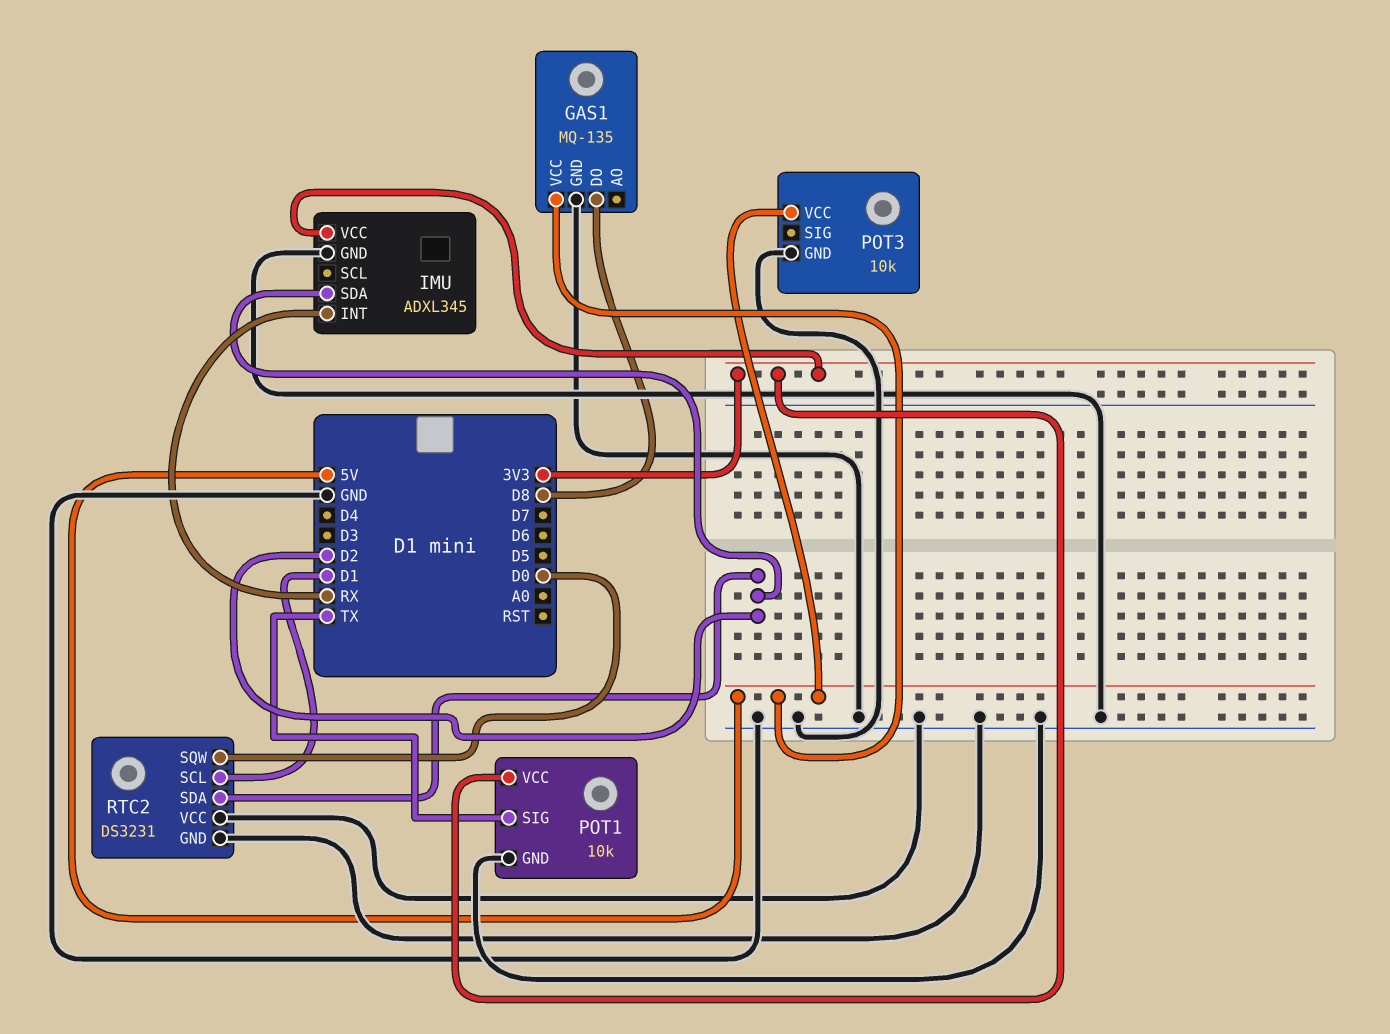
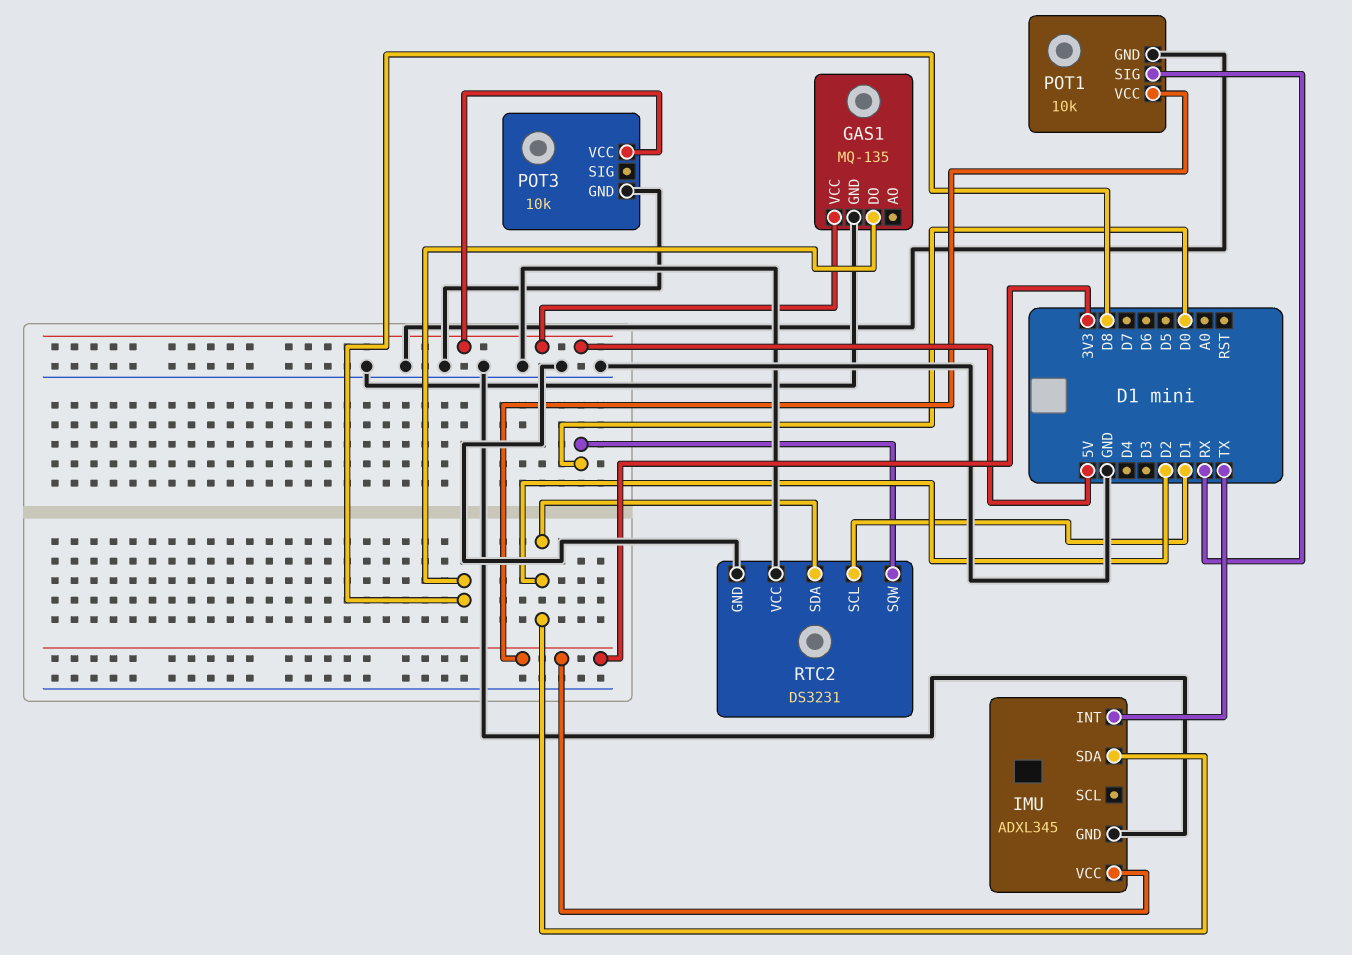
IMU pin INT: RX -> TX
POT1 pin SIG: TX -> RX

